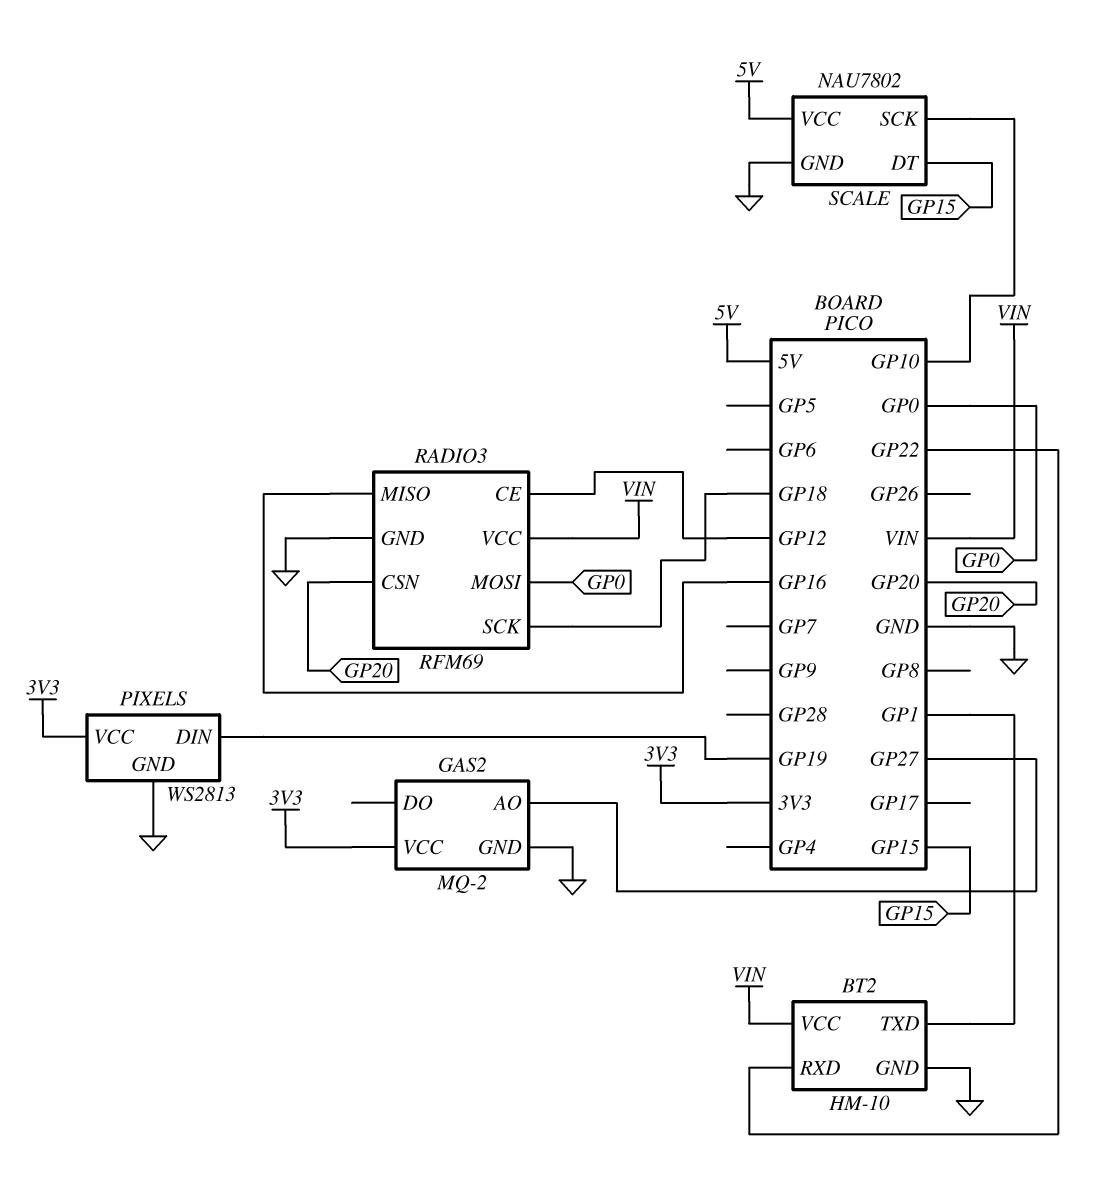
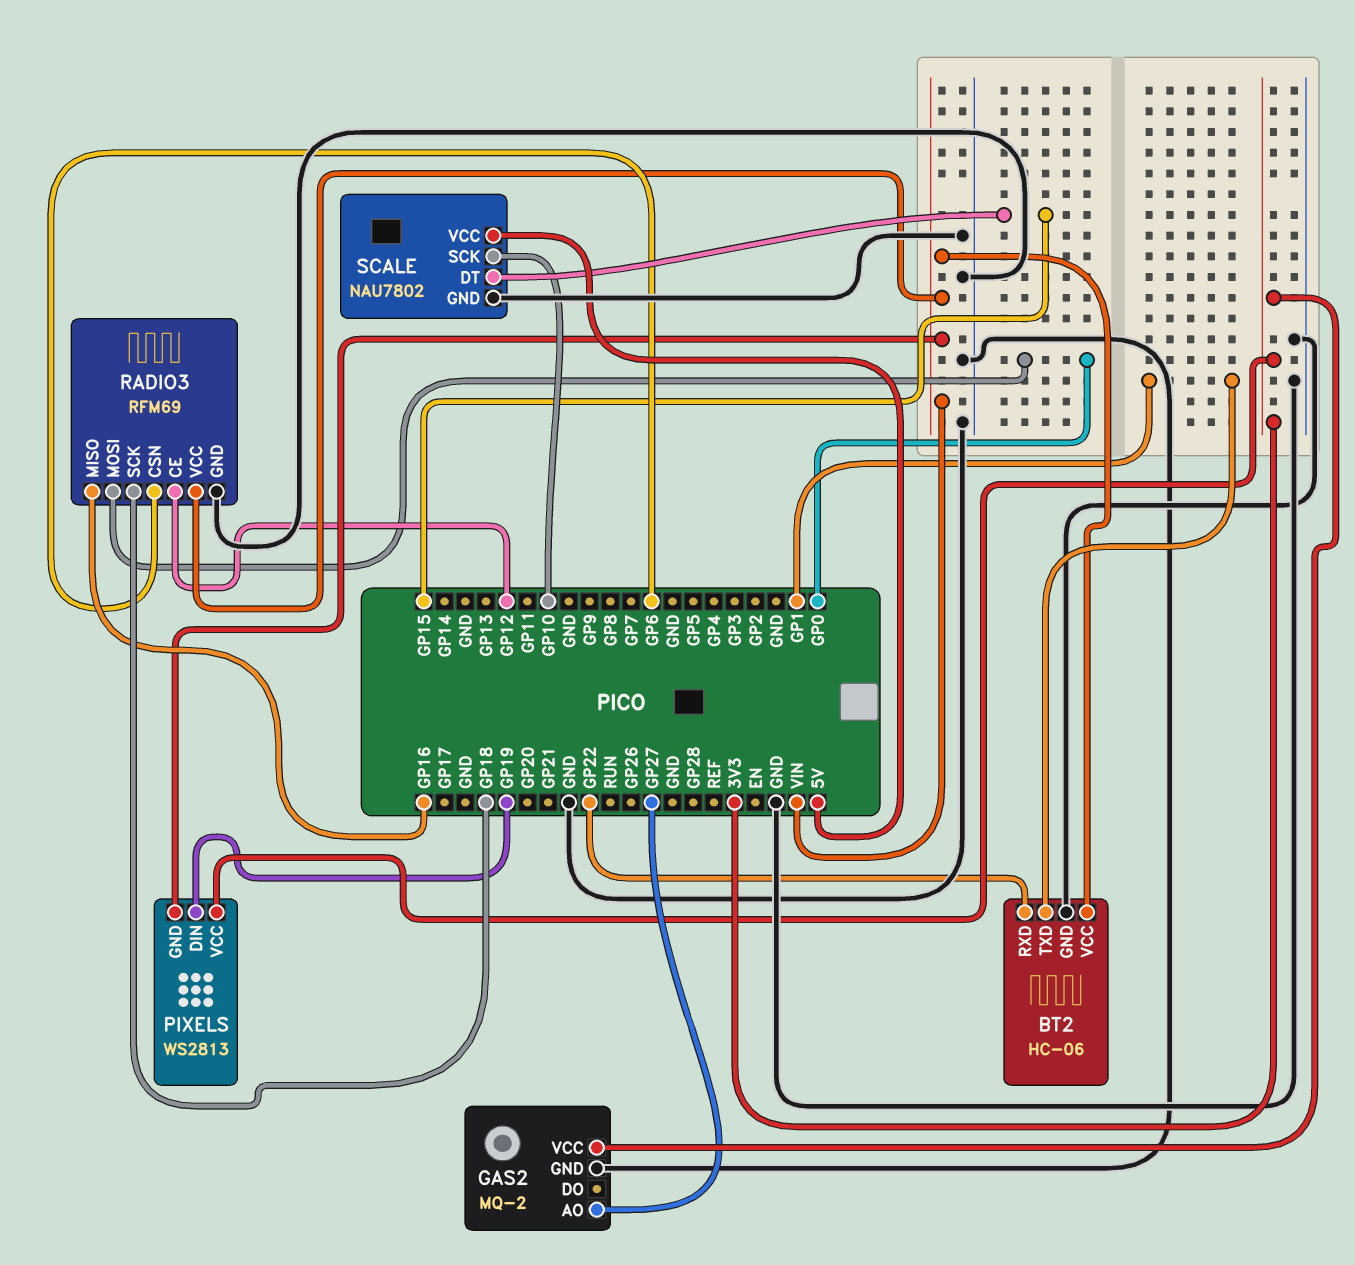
BT2: HM-10 -> HC-06
PIXELS pin GND: GND -> VIN
RADIO3 pin CSN: GP20 -> GP6

